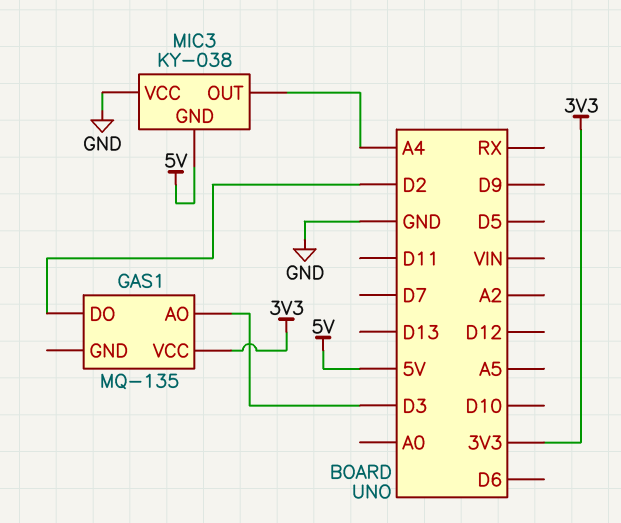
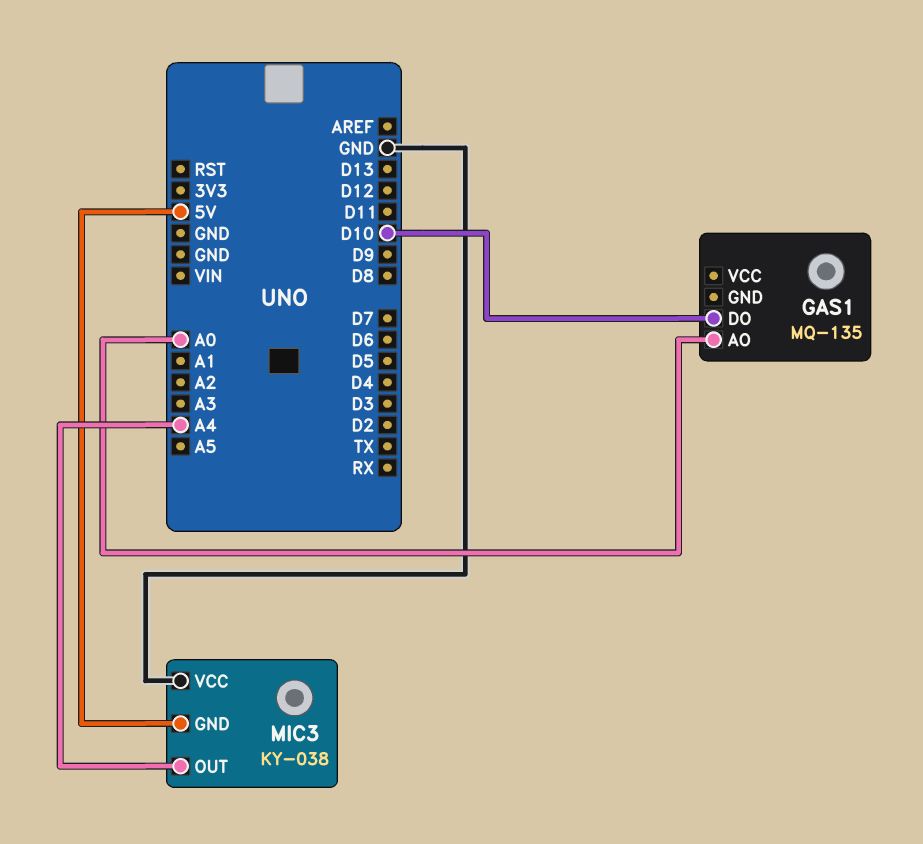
GAS1 pin AO: D3 -> A0
GAS1 pin DO: D2 -> D10
GAS1 pin VCC: 3V3 -> none

